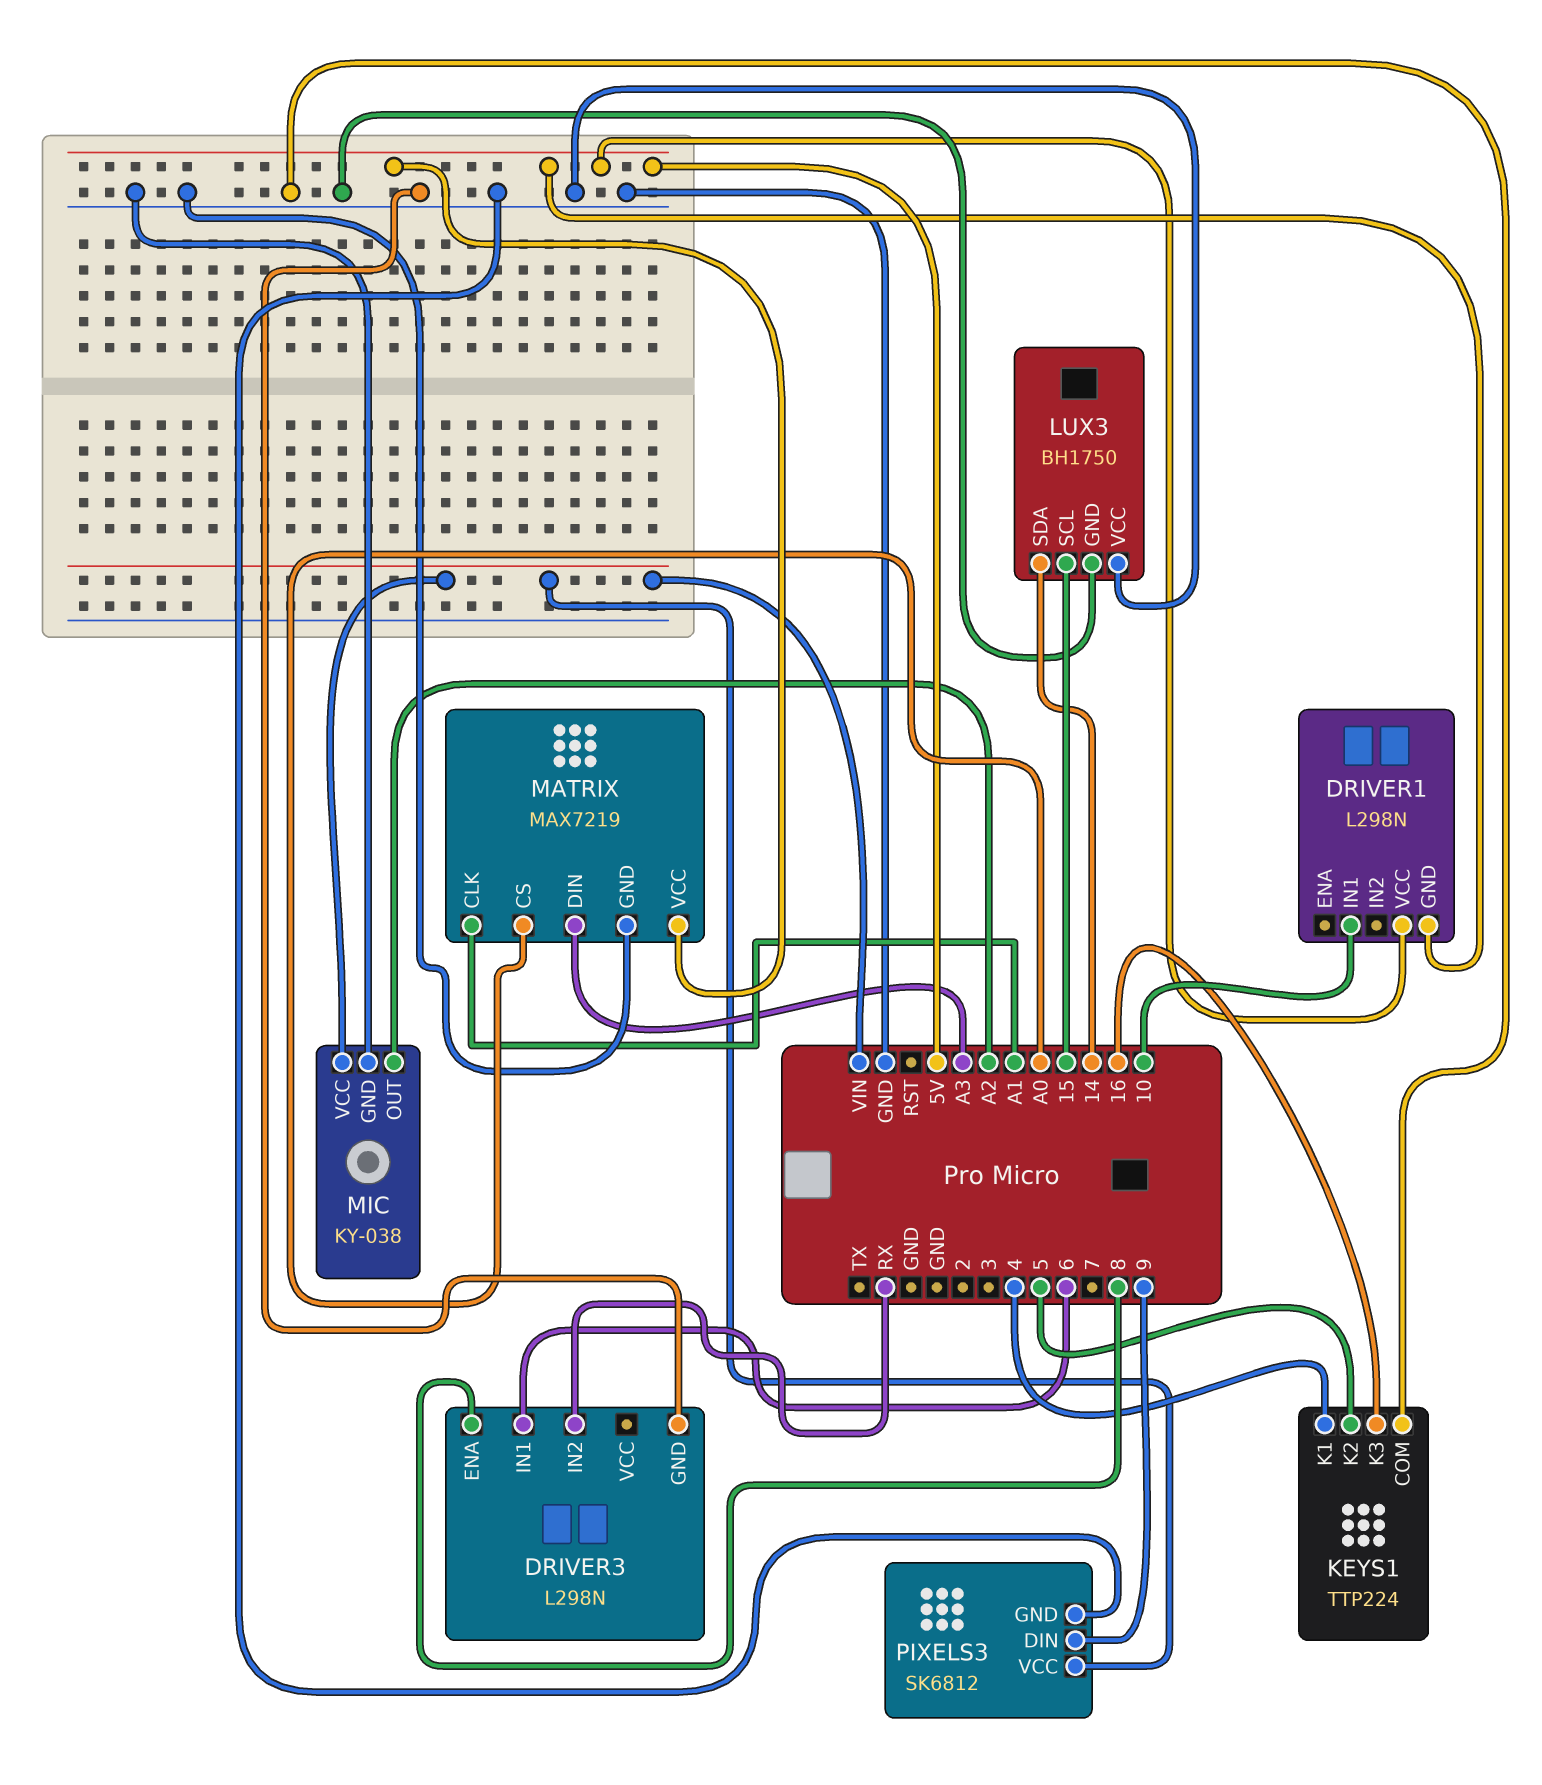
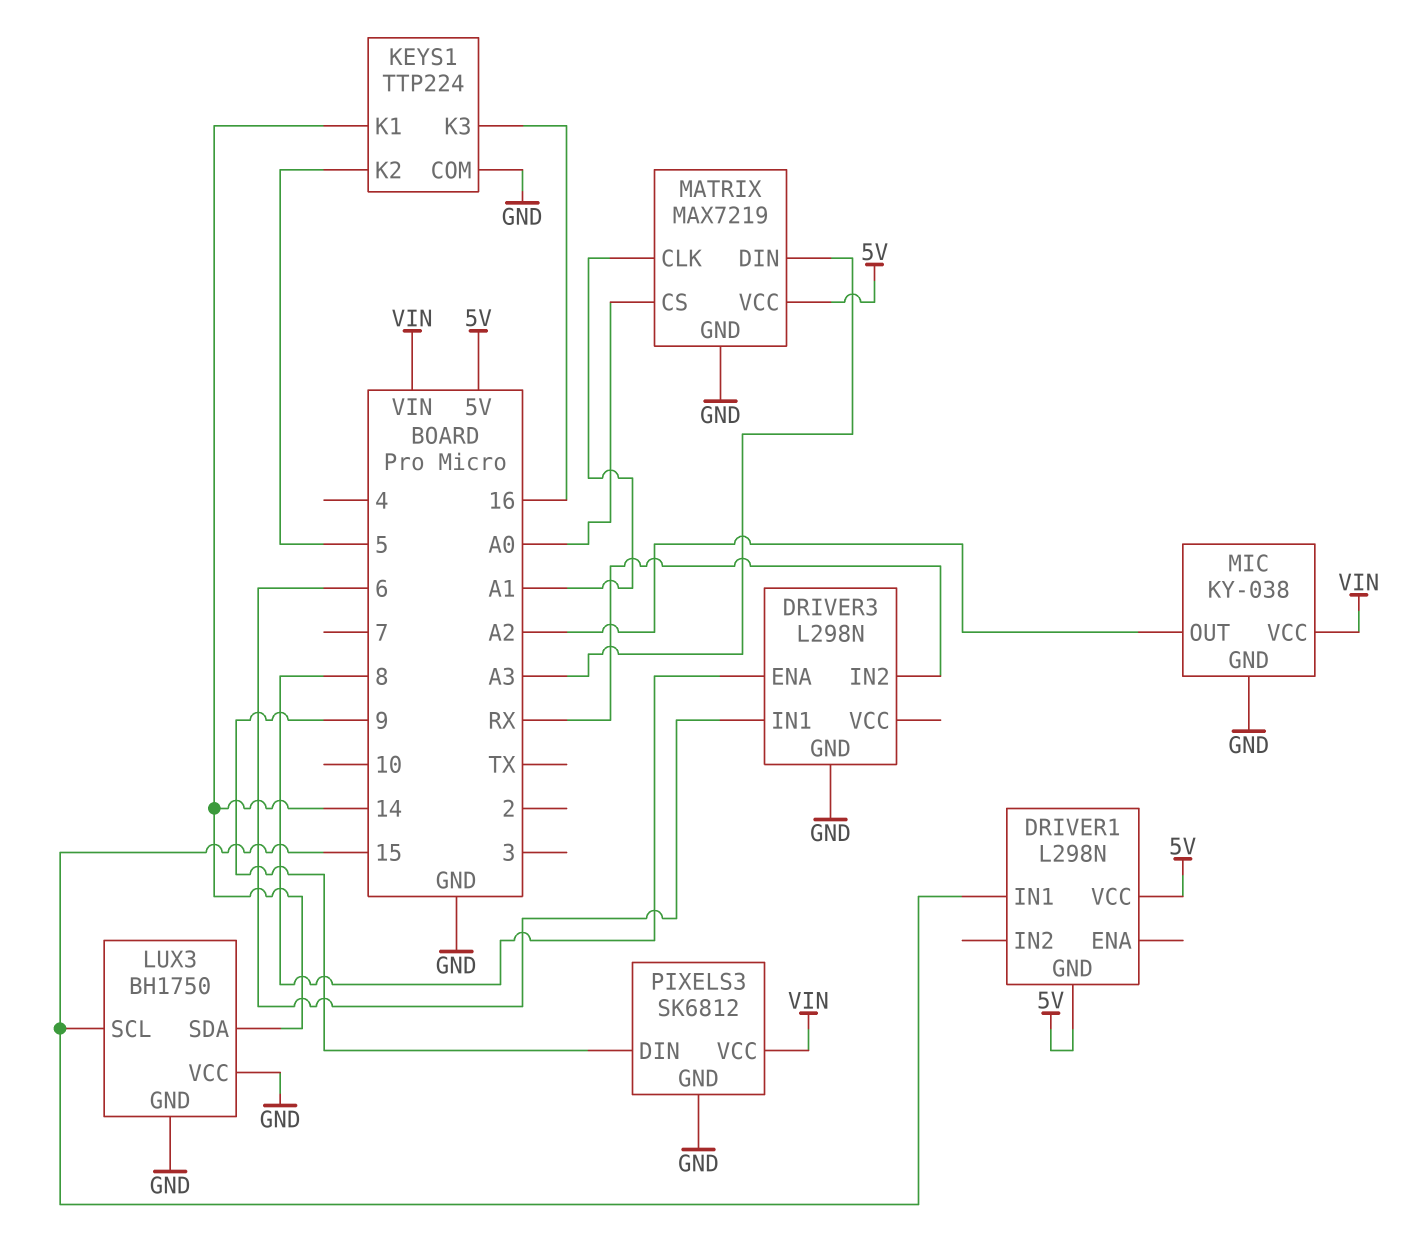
DRIVER1 pin IN1: 10 -> 15
KEYS1 pin K1: 4 -> 14

